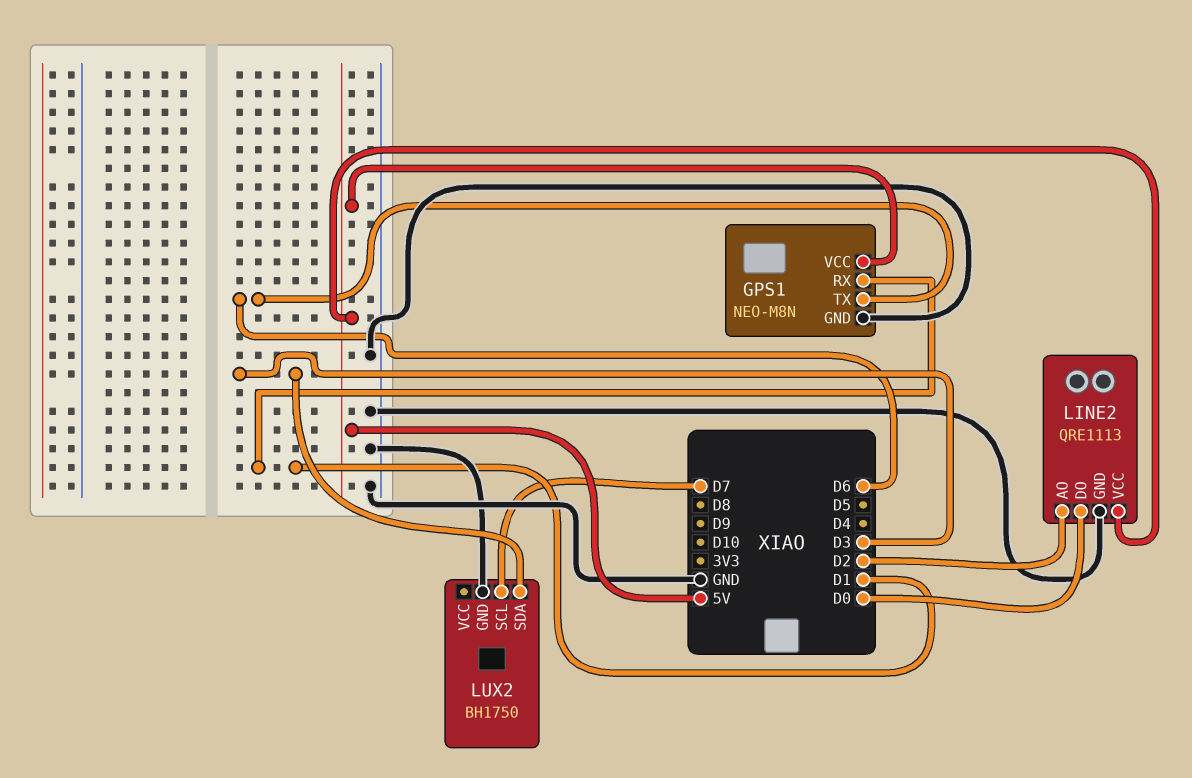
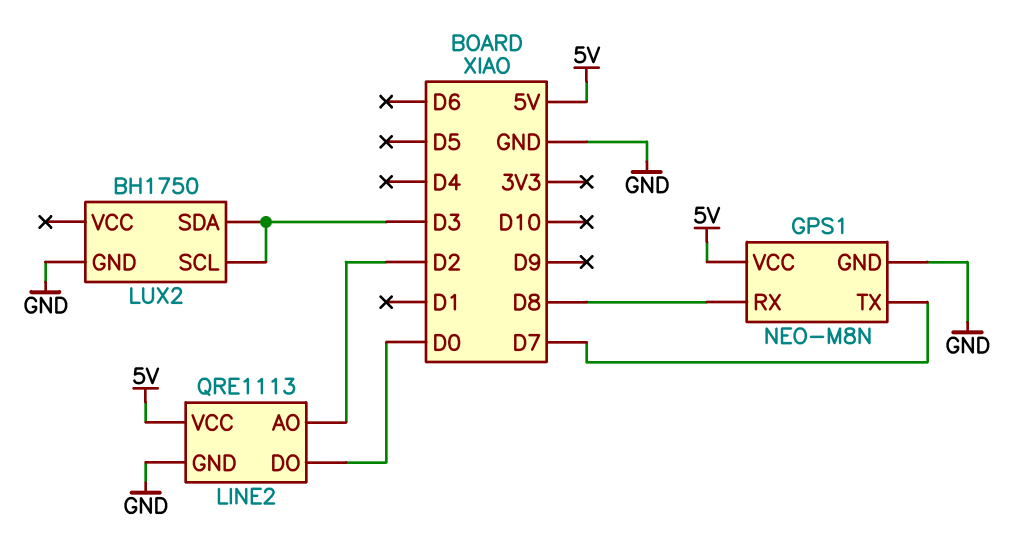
GPS1 pin RX: D1 -> D8
GPS1 pin TX: D6 -> D7
LUX2 pin SCL: D7 -> D3

